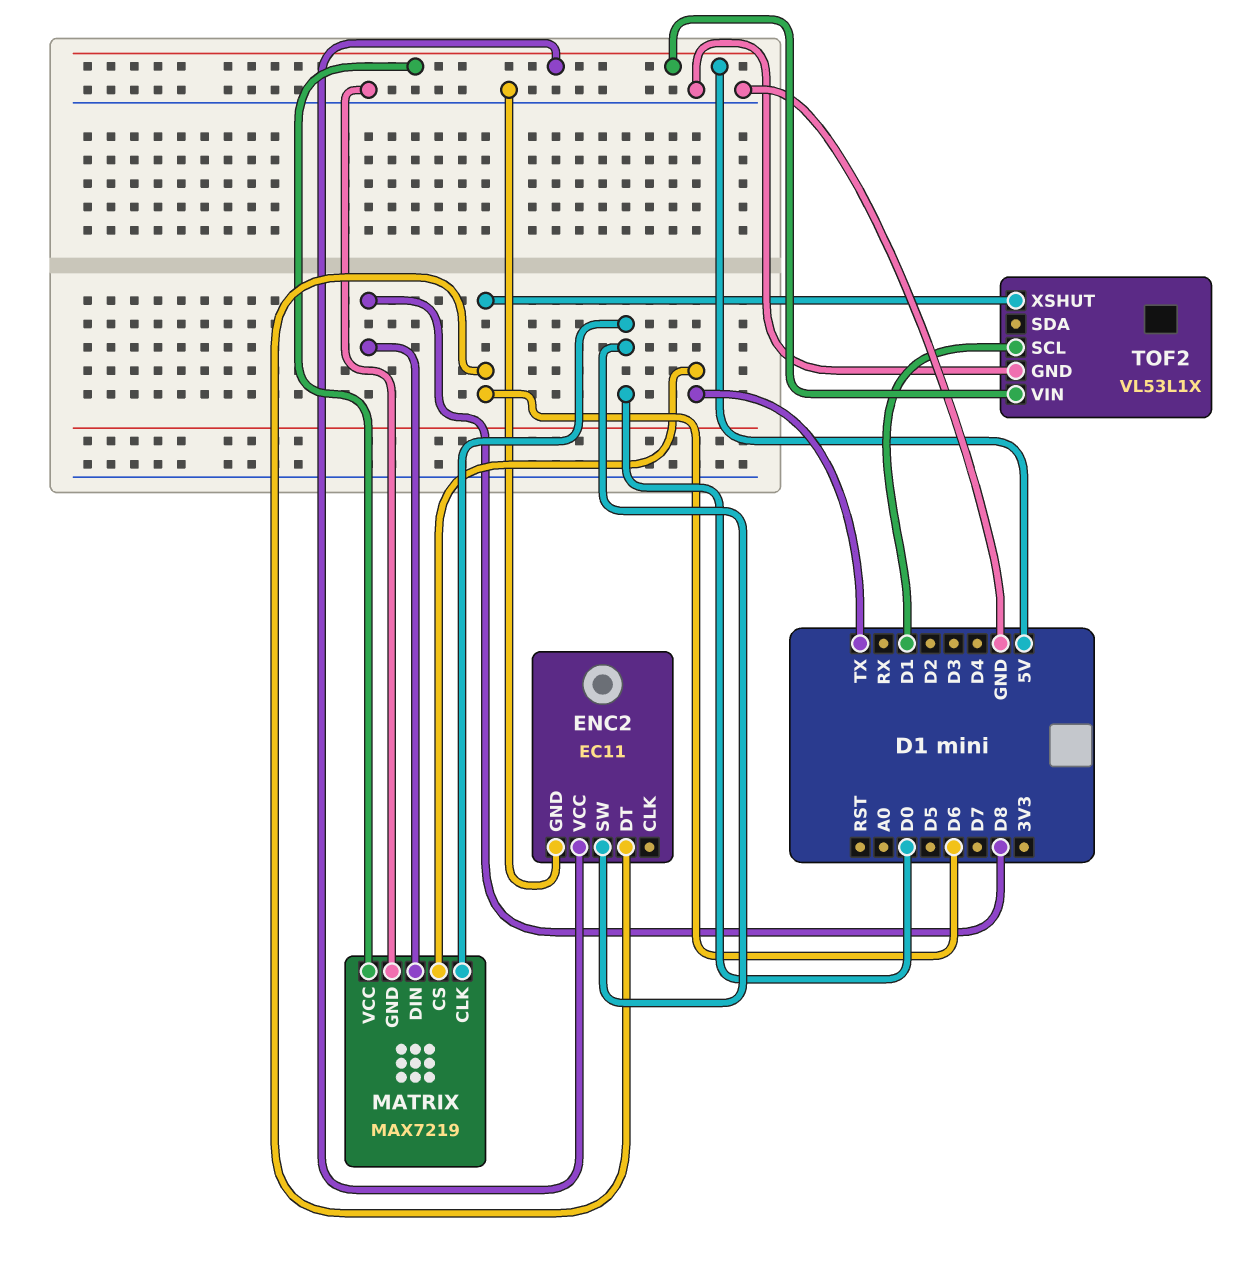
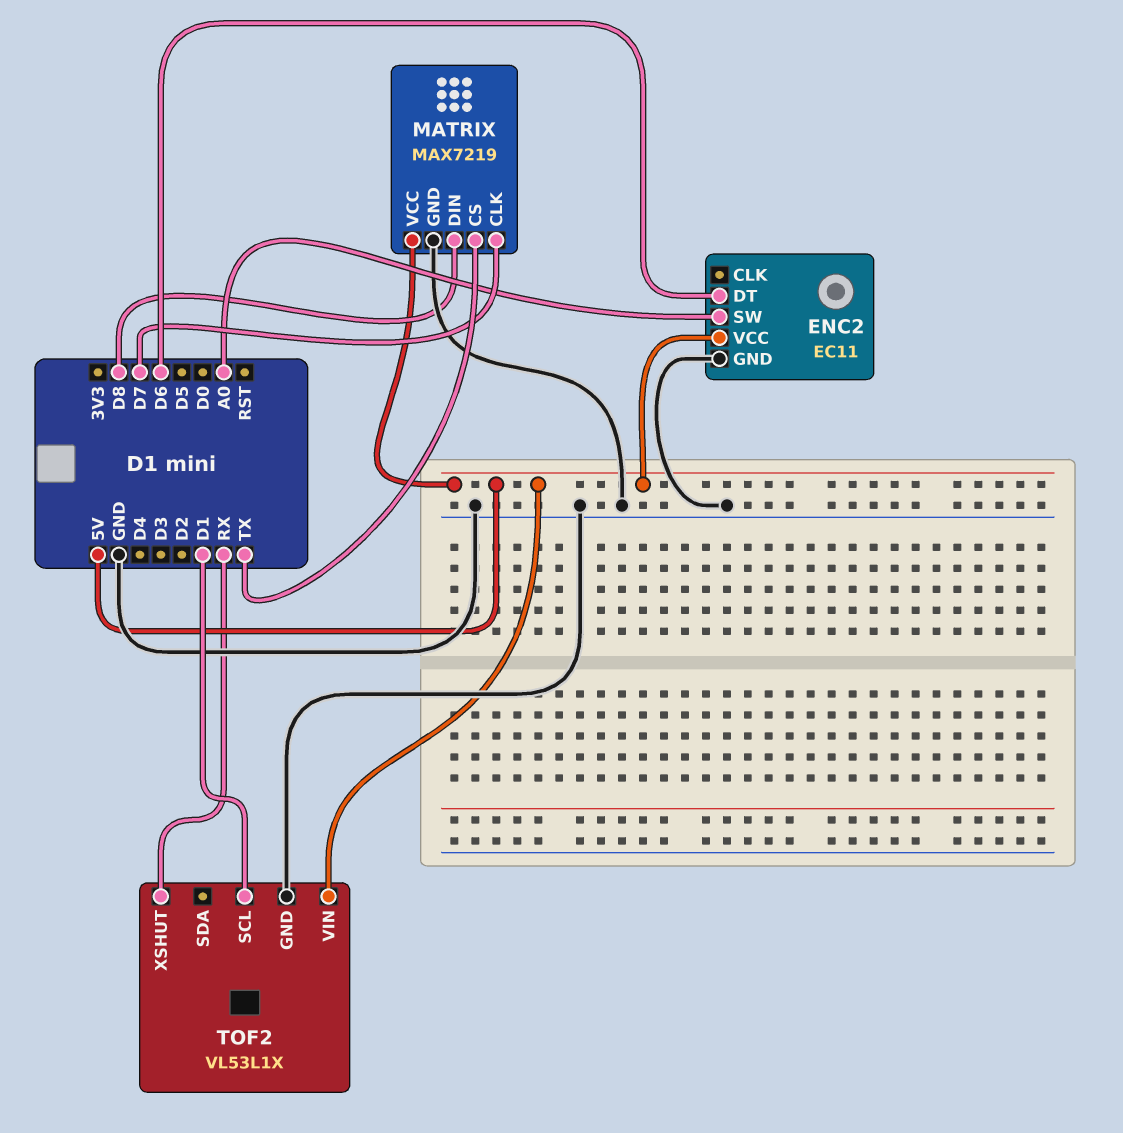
ENC2 pin SW: D0 -> A0
MATRIX pin CLK: D0 -> D7
TOF2 pin XSHUT: D6 -> RX

